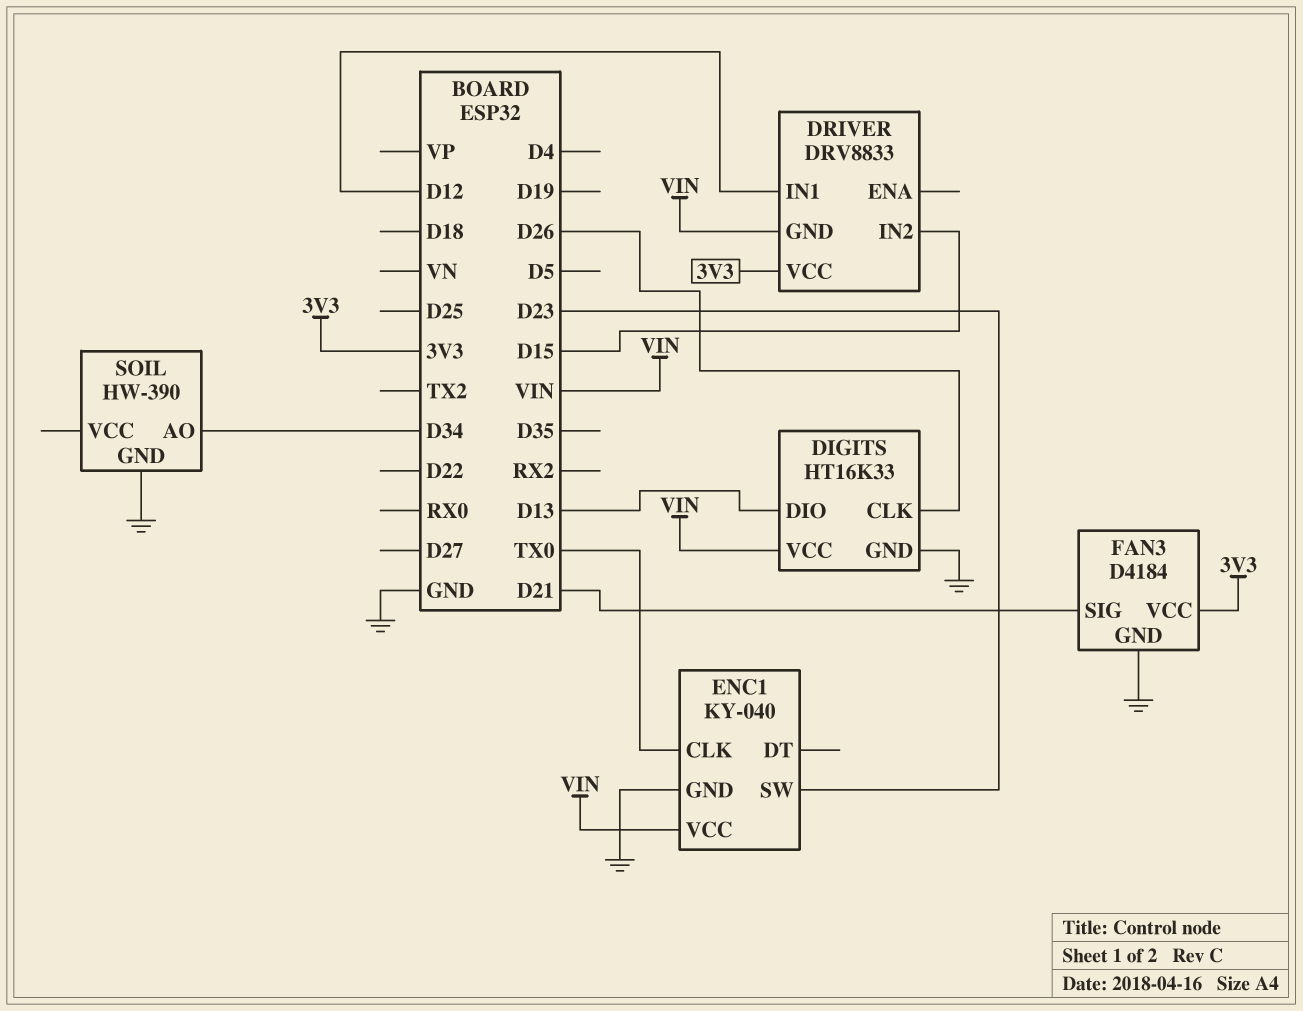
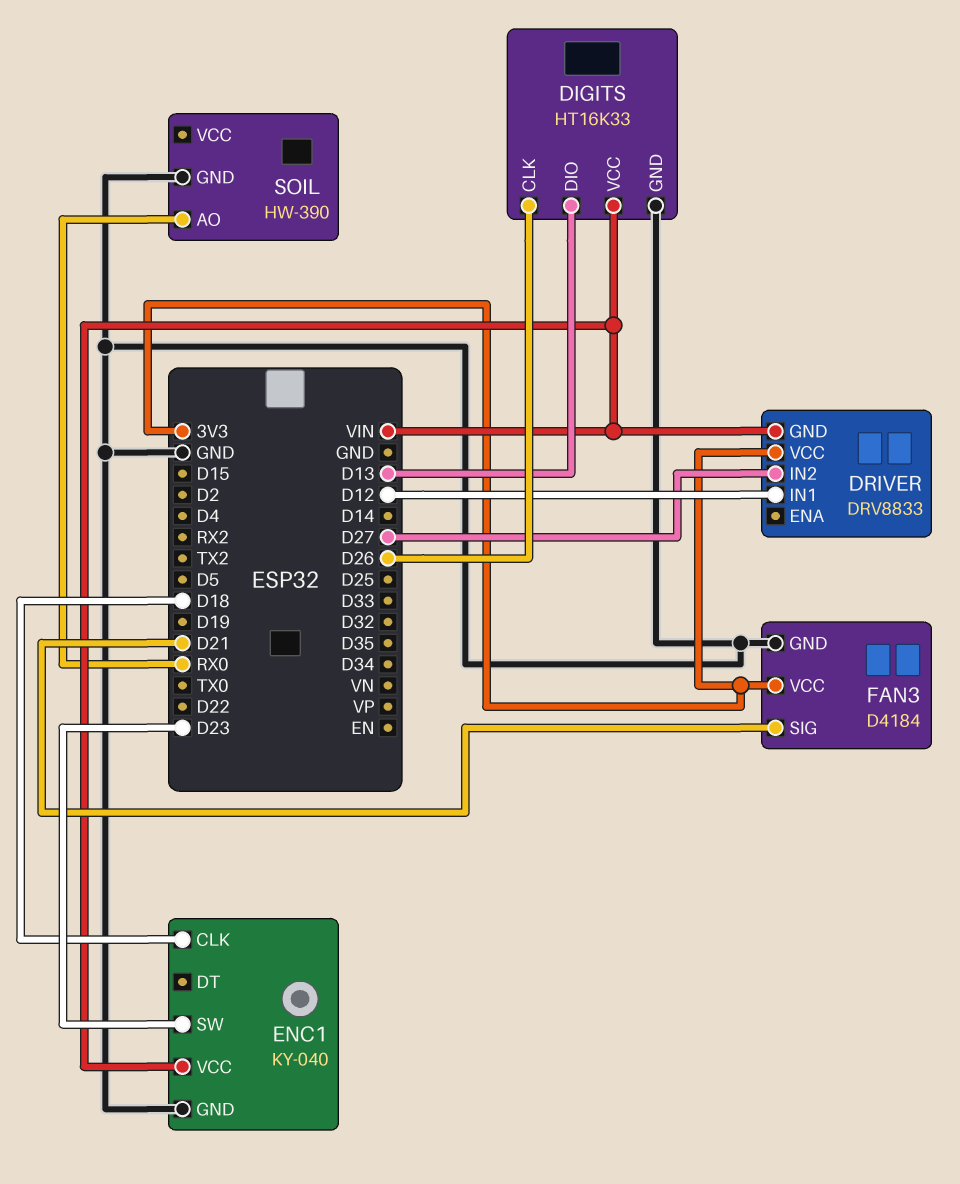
DRIVER pin IN2: D15 -> D27
ENC1 pin CLK: TX0 -> D18
SOIL pin AO: D34 -> RX0

